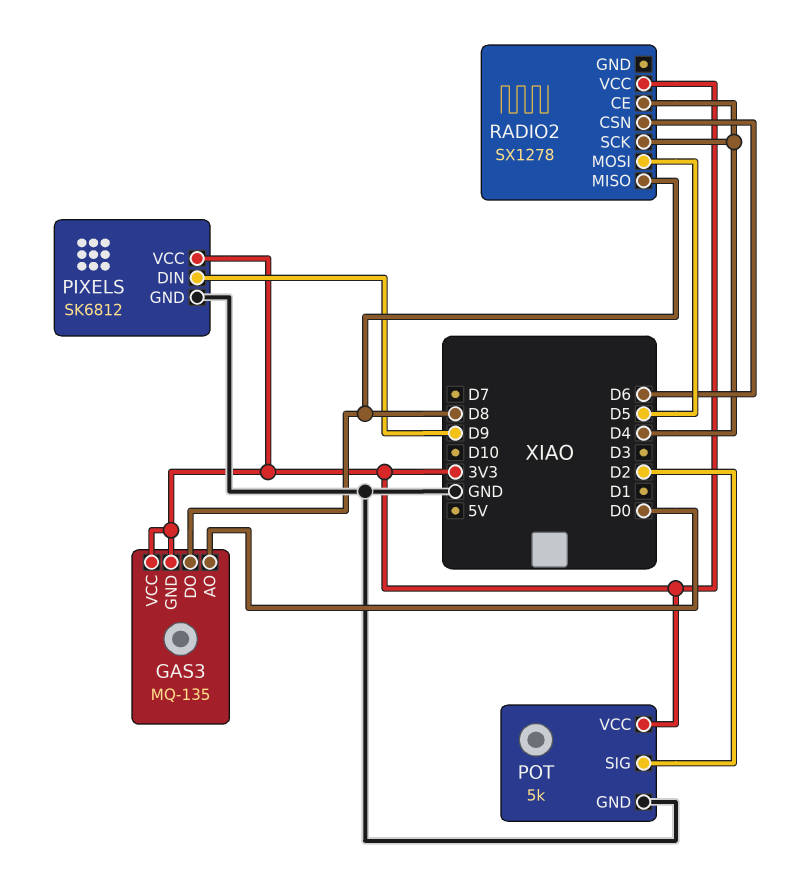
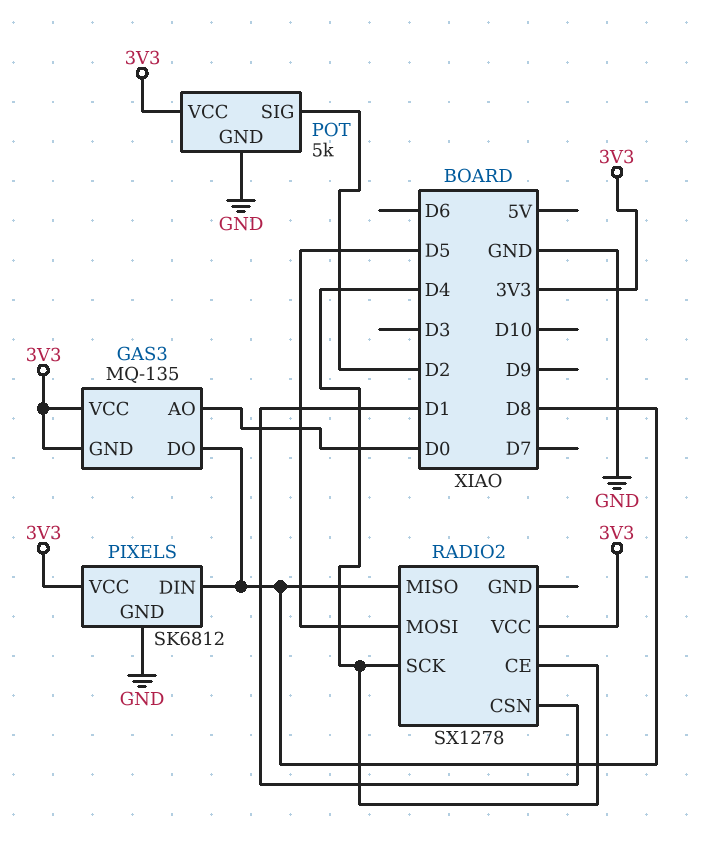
PIXELS pin DIN: D9 -> D8
RADIO2 pin CSN: D6 -> D1

